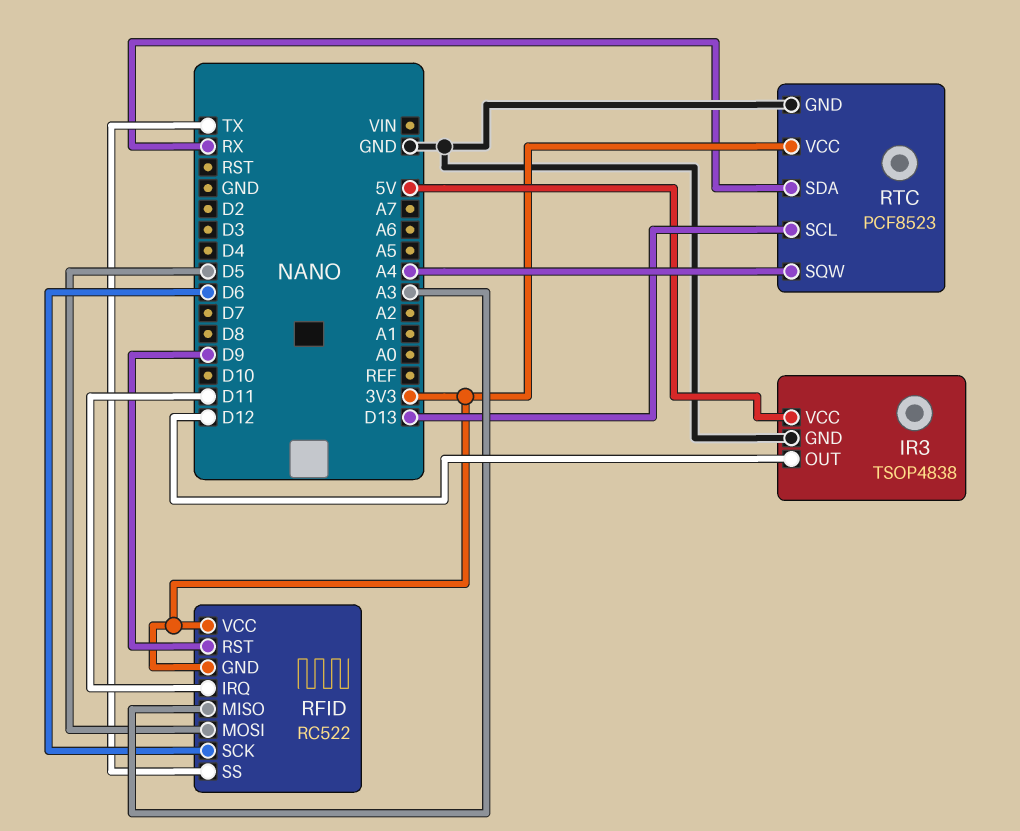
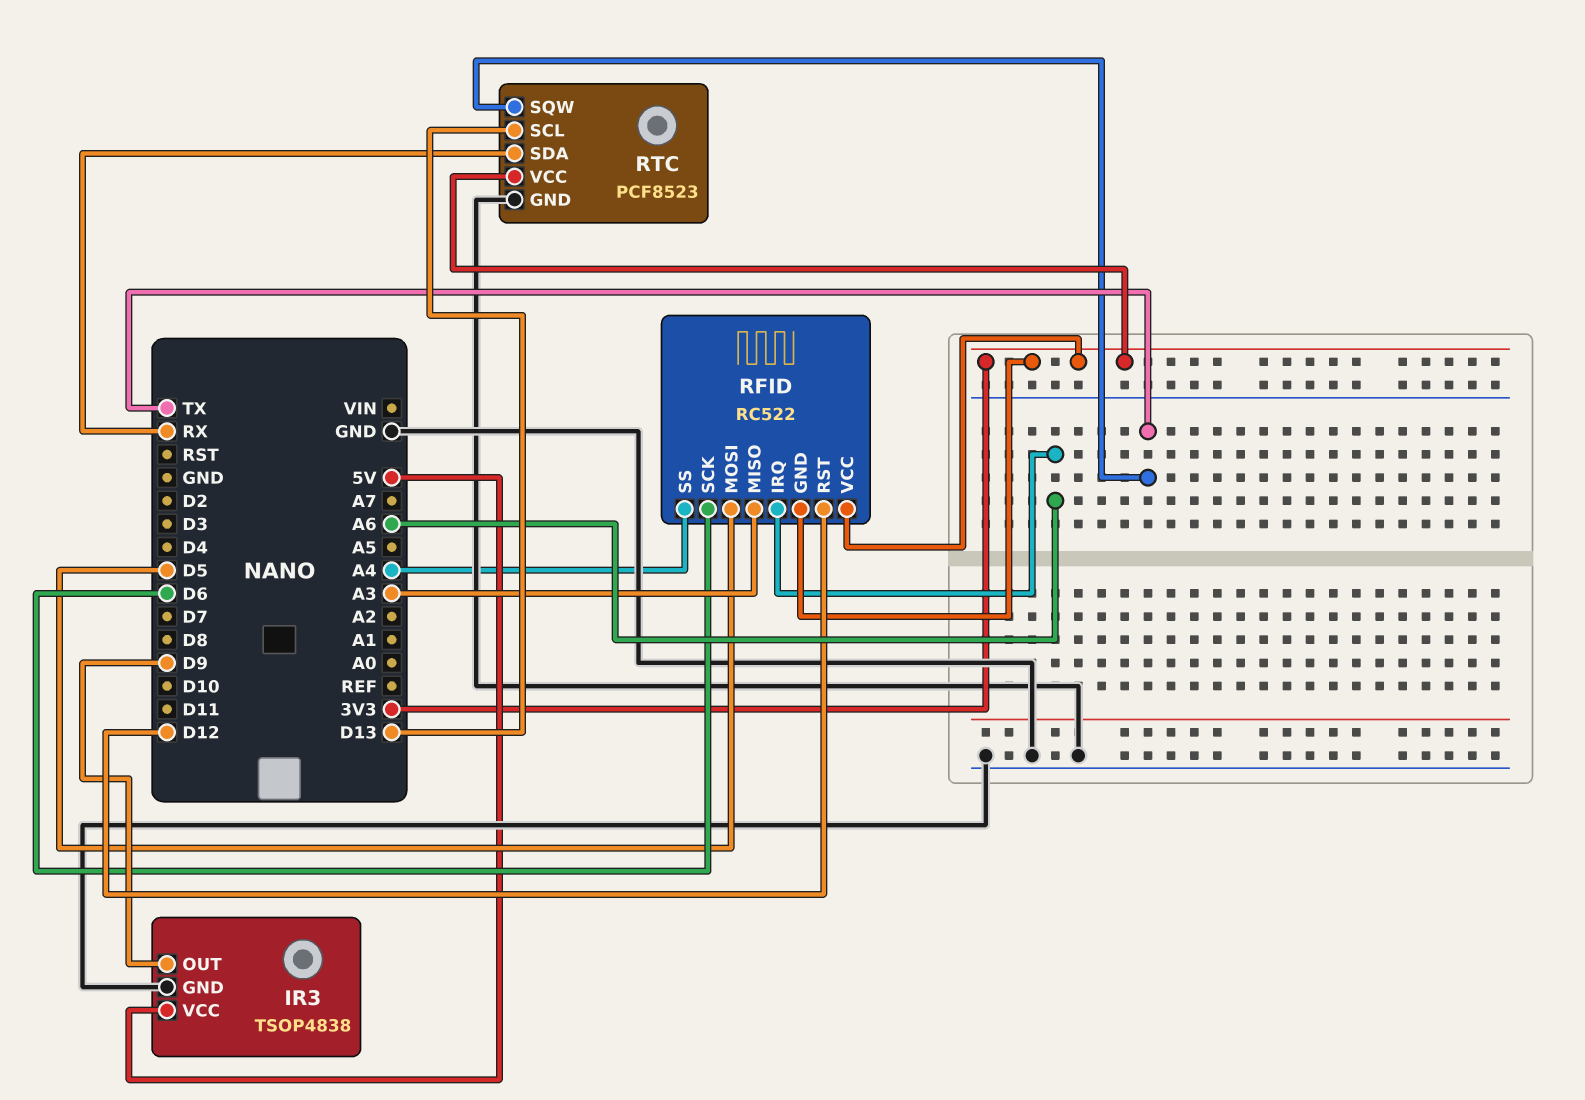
IR3 pin OUT: D12 -> D9
RFID pin IRQ: D11 -> A6
RFID pin RST: D9 -> D12
RFID pin SS: TX -> A4
RTC pin SQW: A4 -> TX

